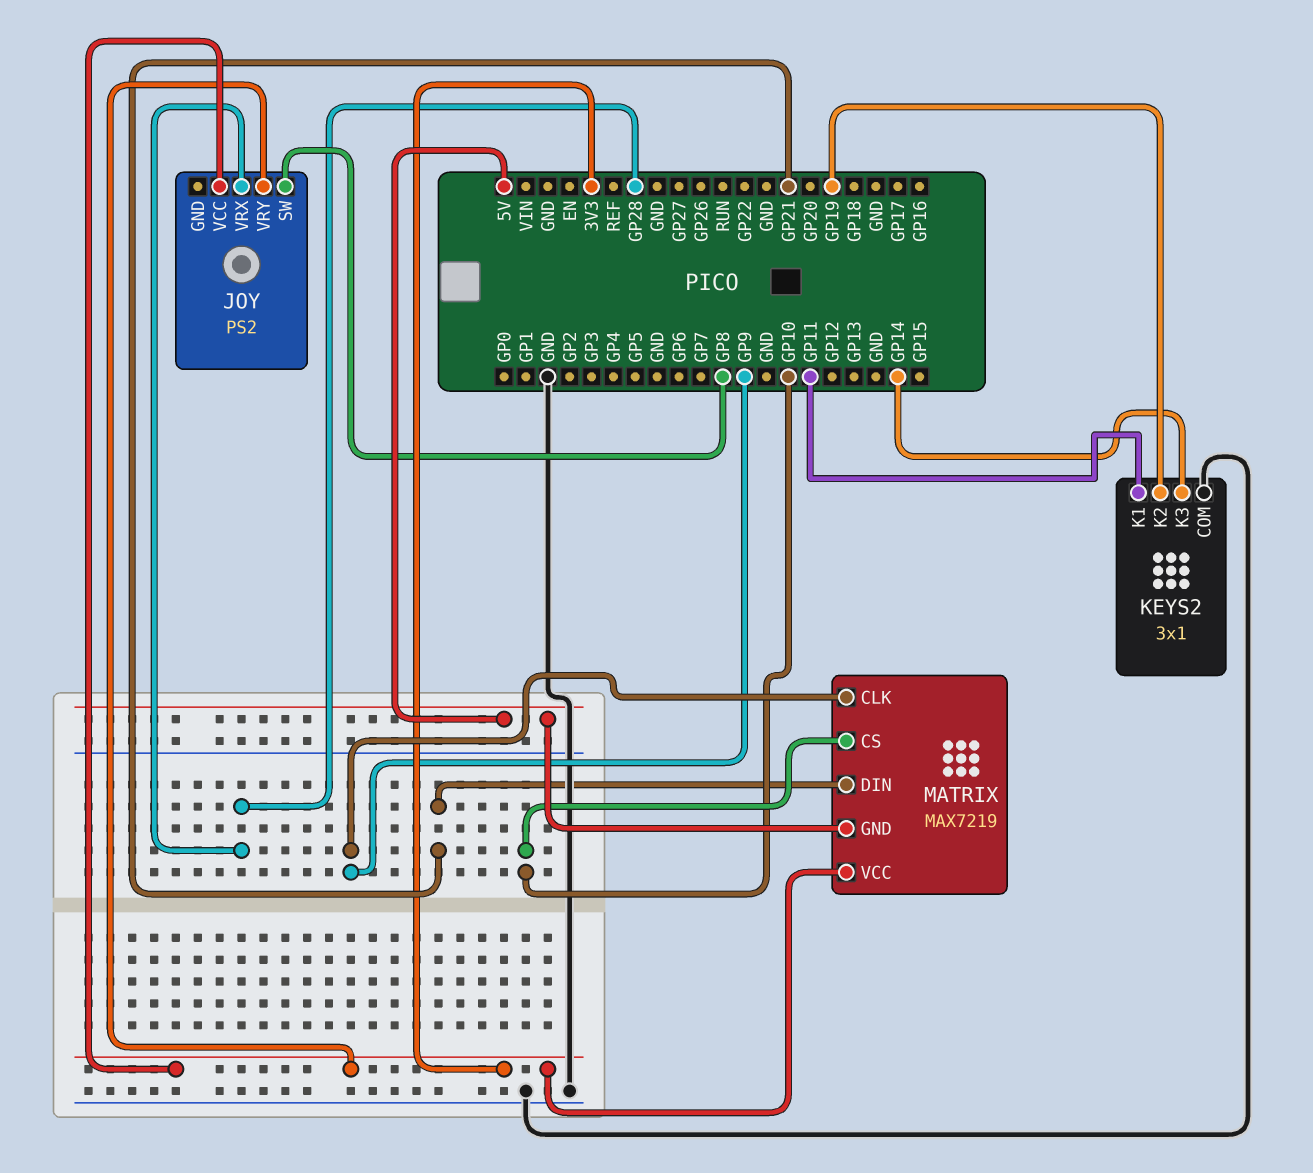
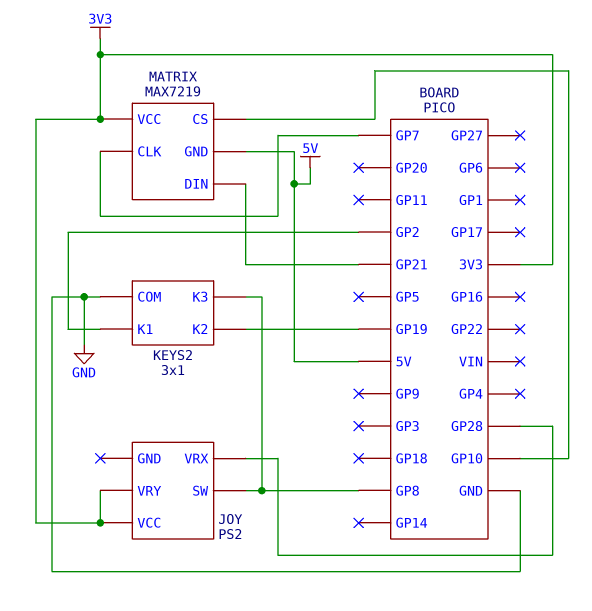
KEYS2 pin K1: GP11 -> GP2
KEYS2 pin K3: GP14 -> GP8
MATRIX pin CLK: GP9 -> GP7

